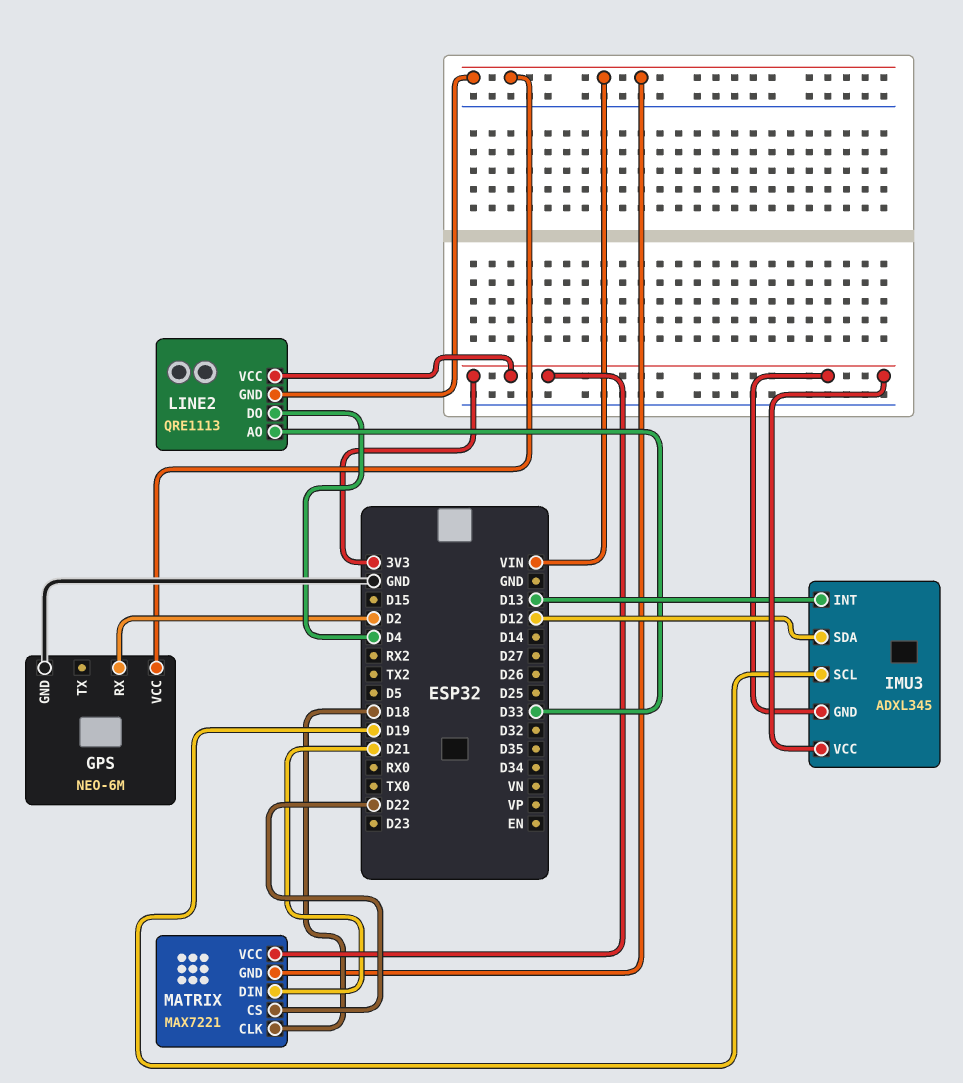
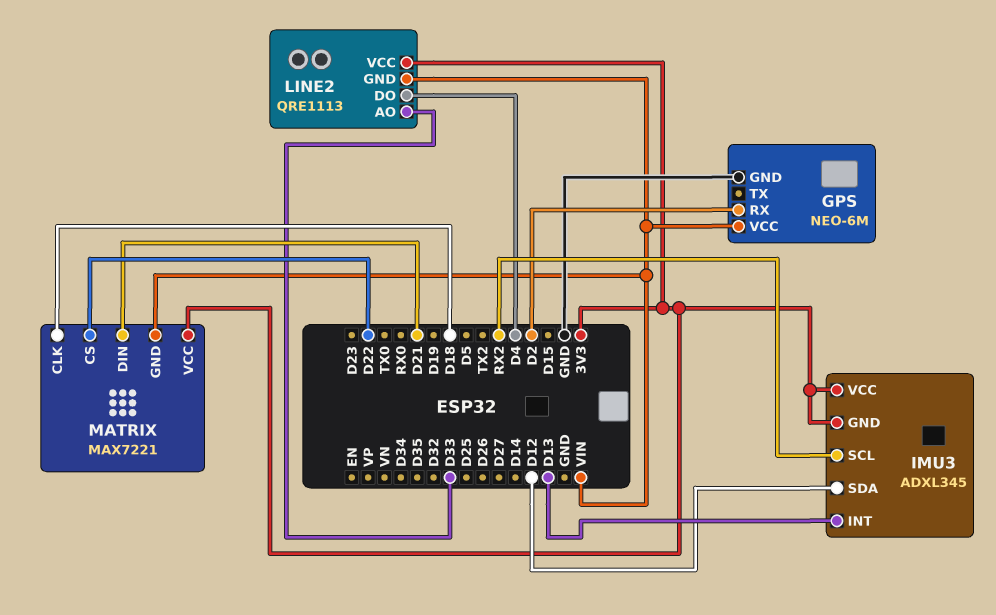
IMU3 pin SCL: D19 -> RX2

